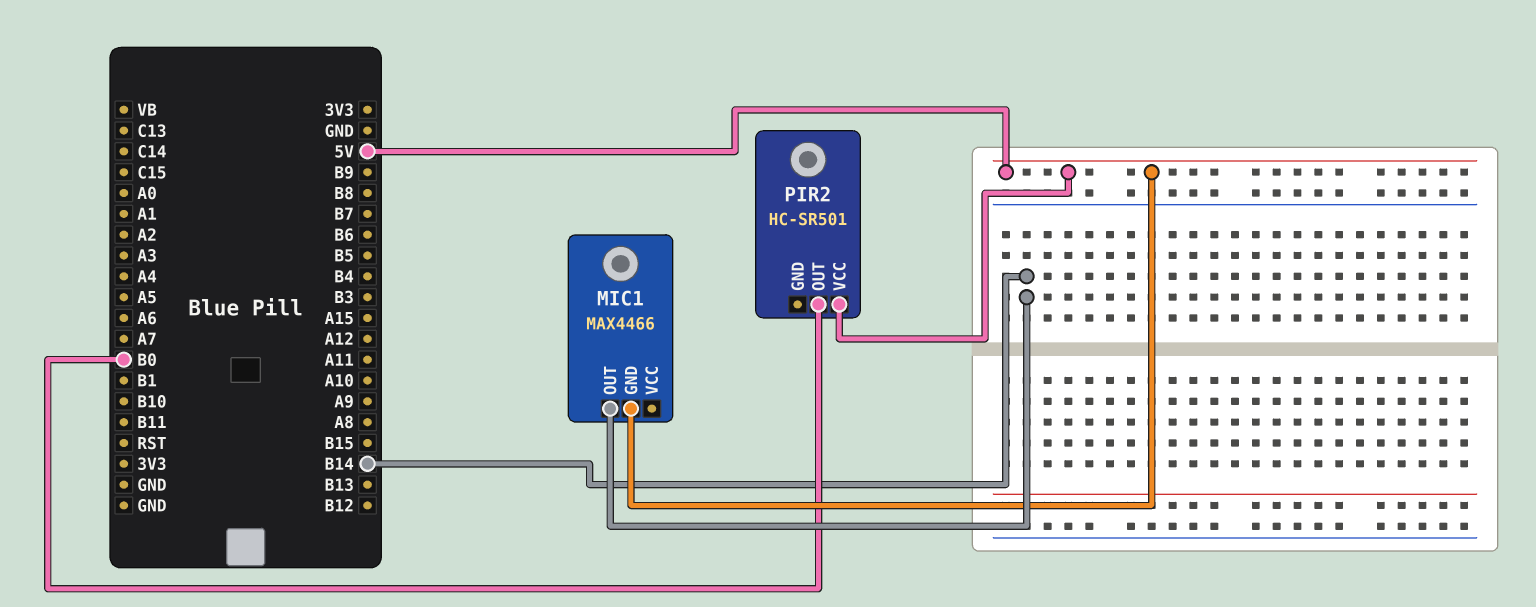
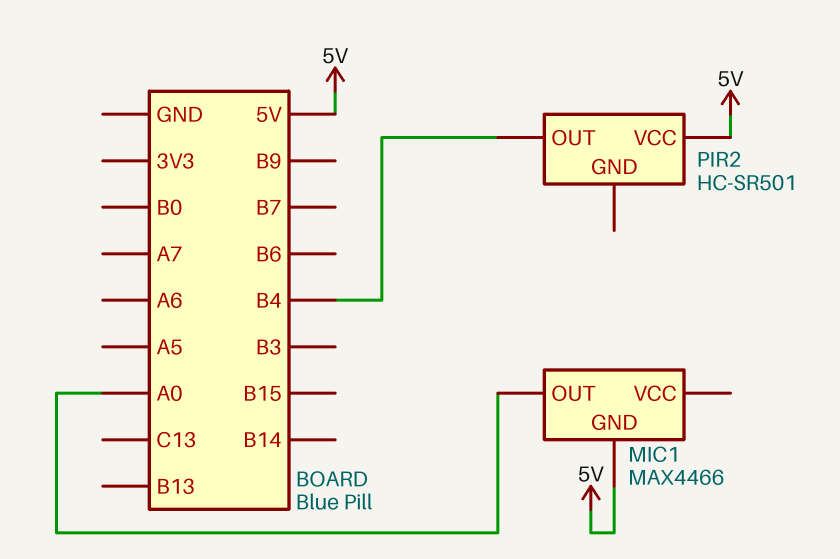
MIC1 pin OUT: B14 -> A0
PIR2 pin OUT: B0 -> B4

